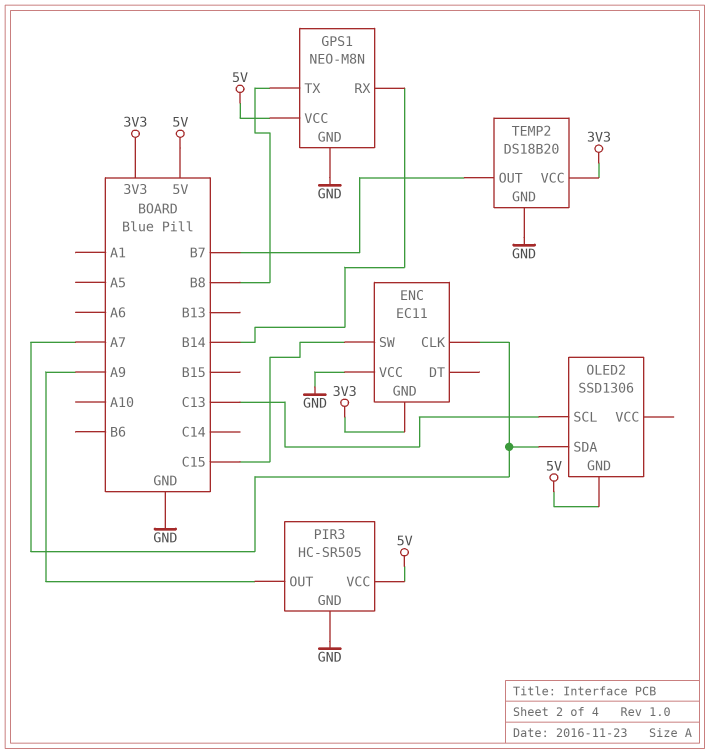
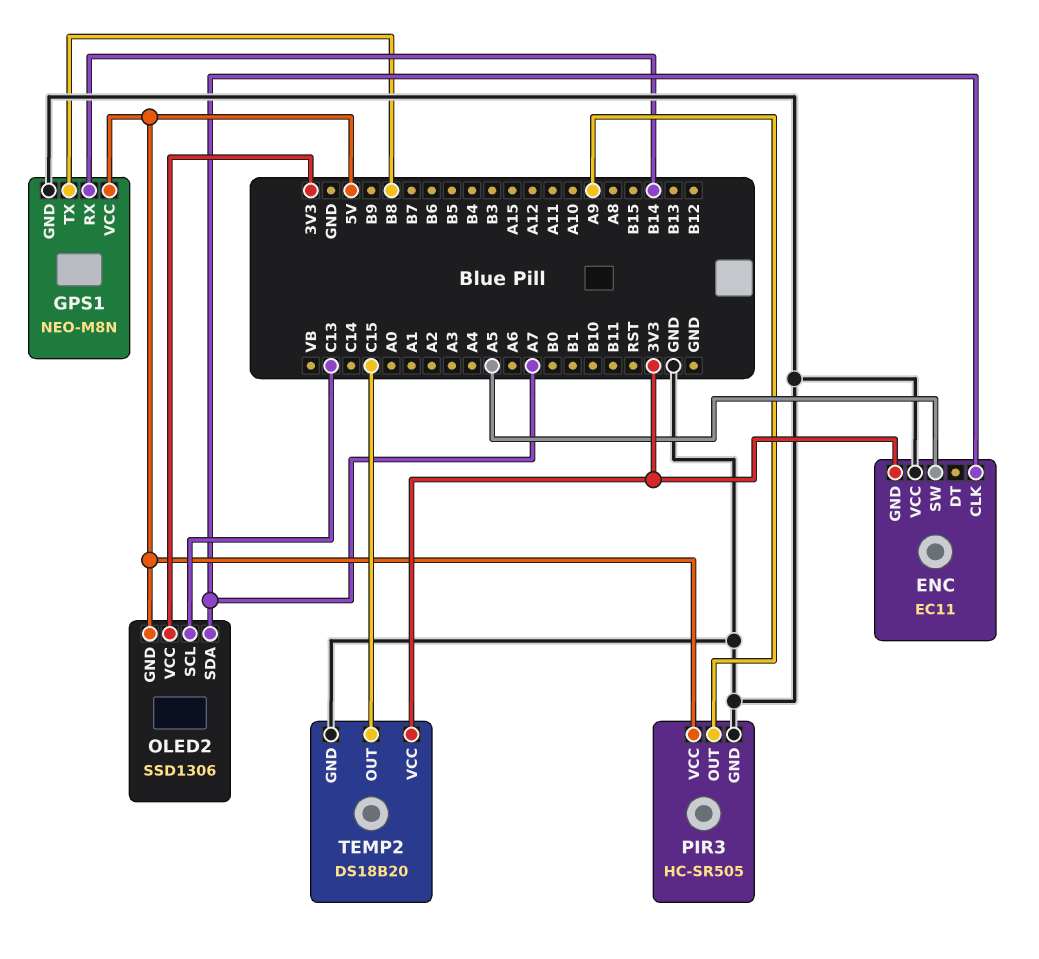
ENC pin SW: C15 -> A5
OLED2 pin VCC: none -> 3V3
TEMP2 pin OUT: B7 -> C15

